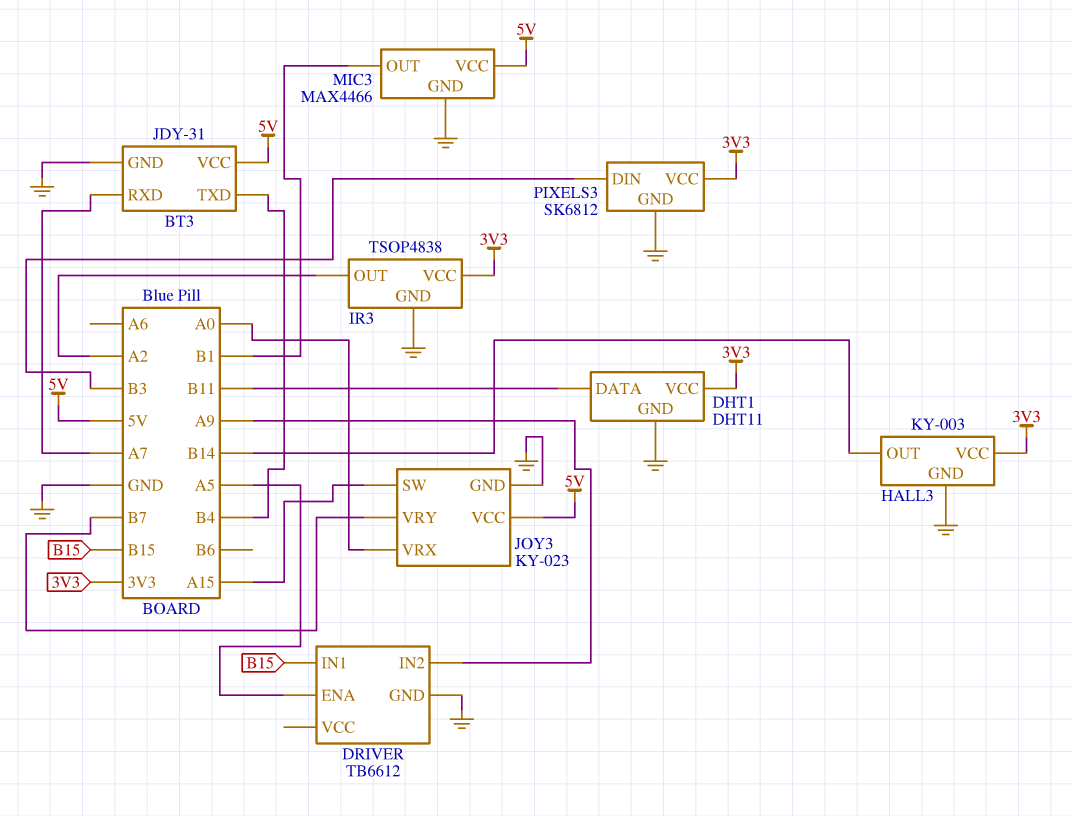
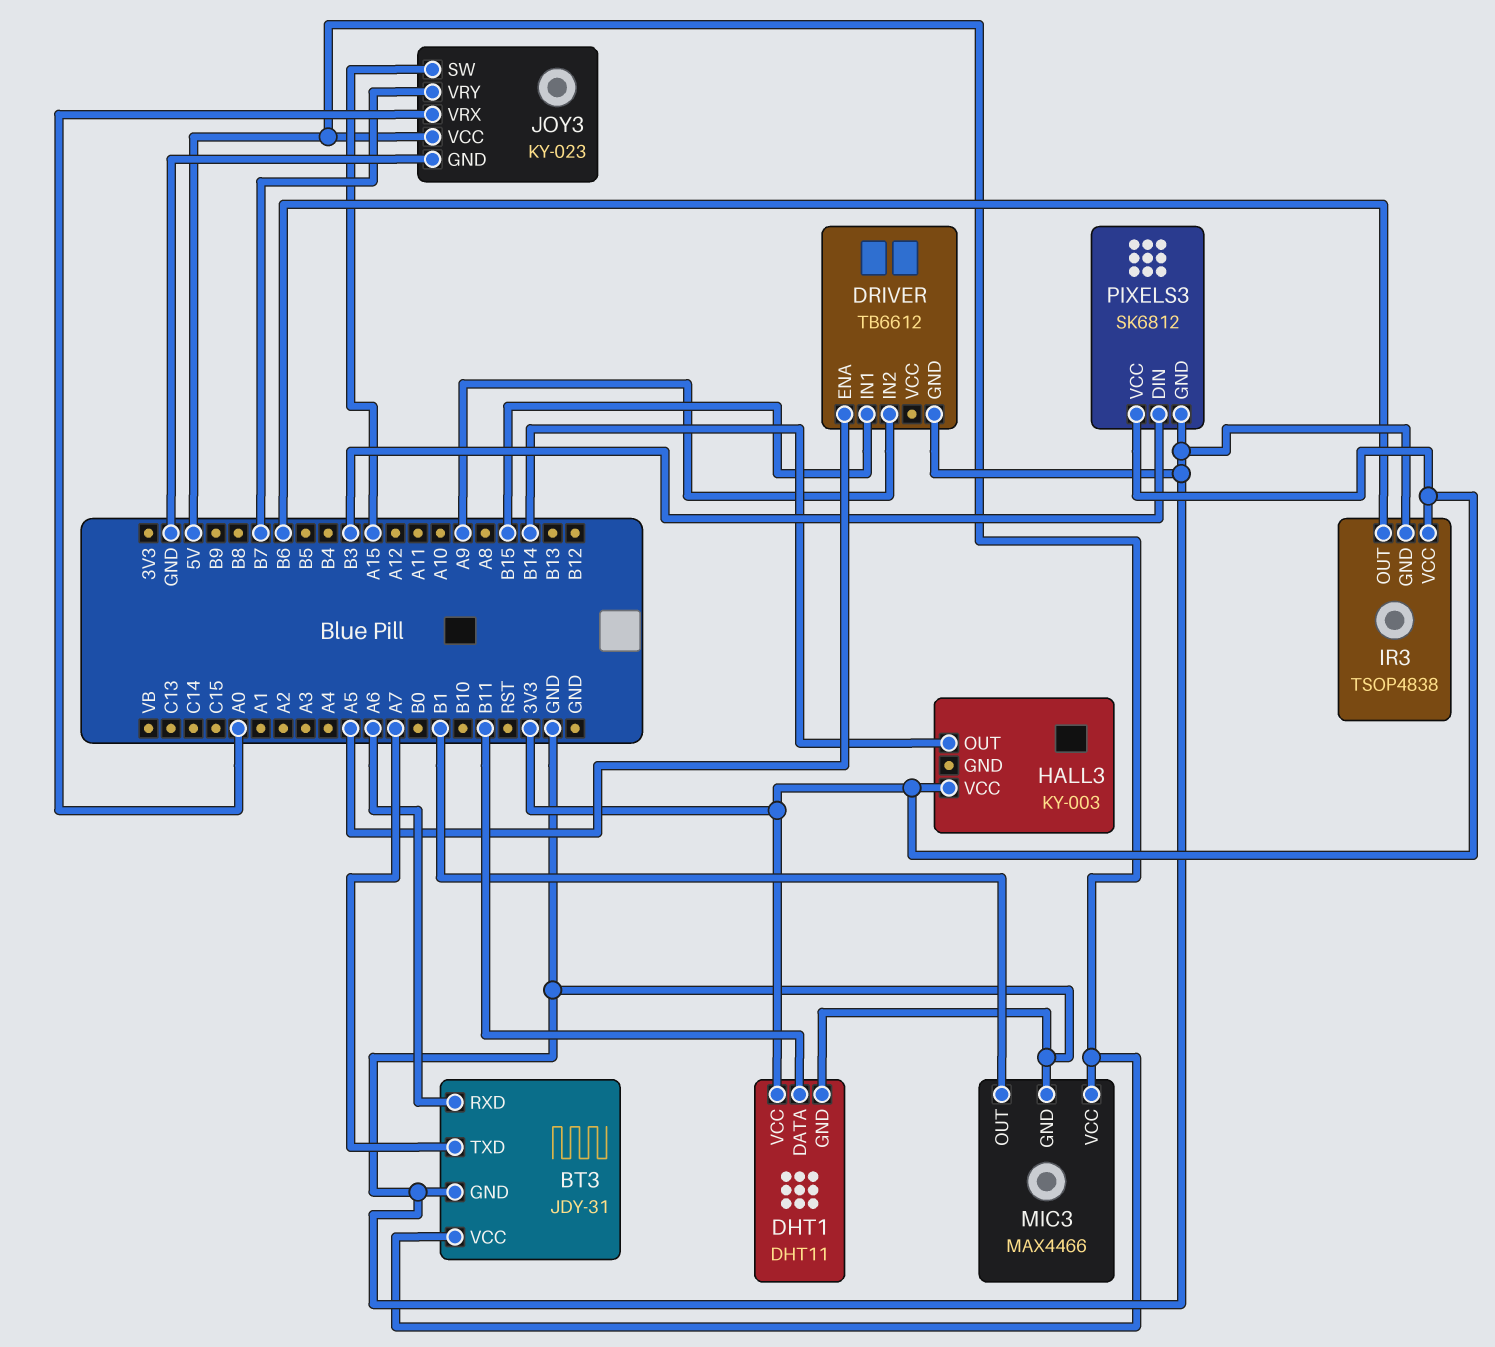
BT3 pin RXD: A7 -> A6
BT3 pin TXD: B4 -> A7
HALL3 pin GND: GND -> none
IR3 pin OUT: A2 -> B6

